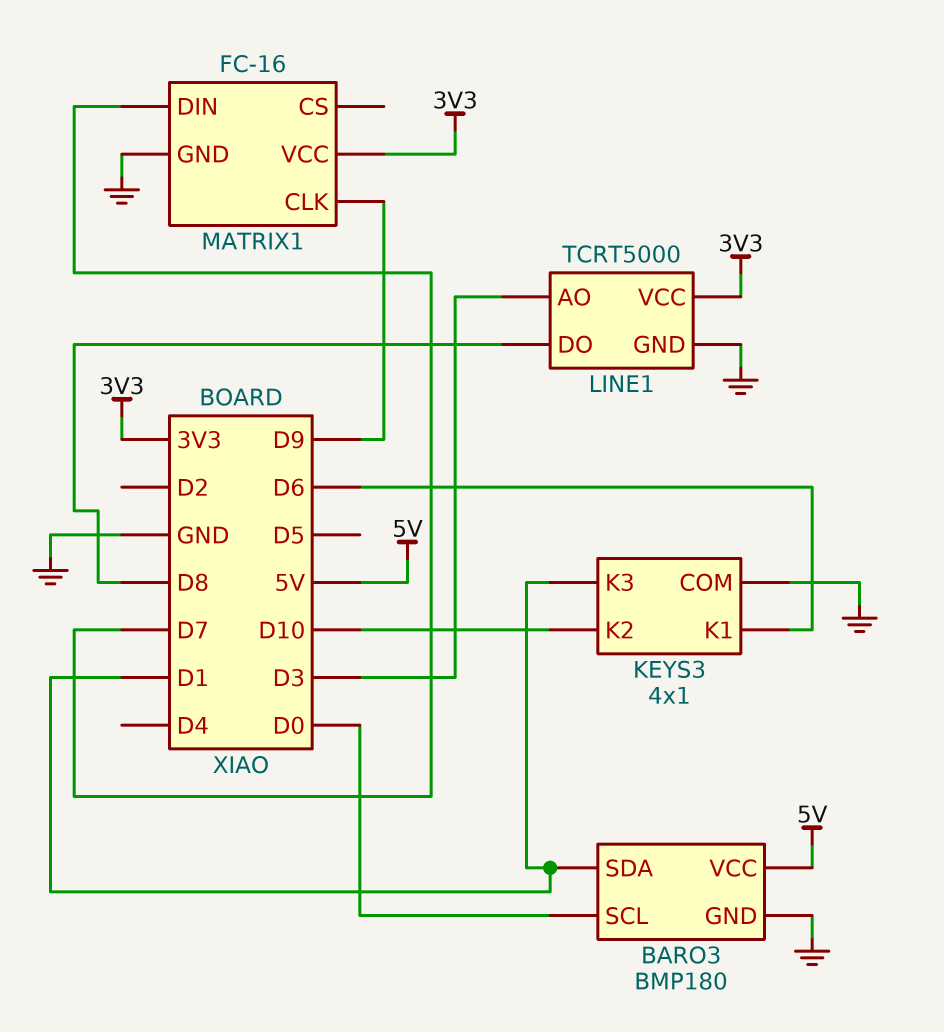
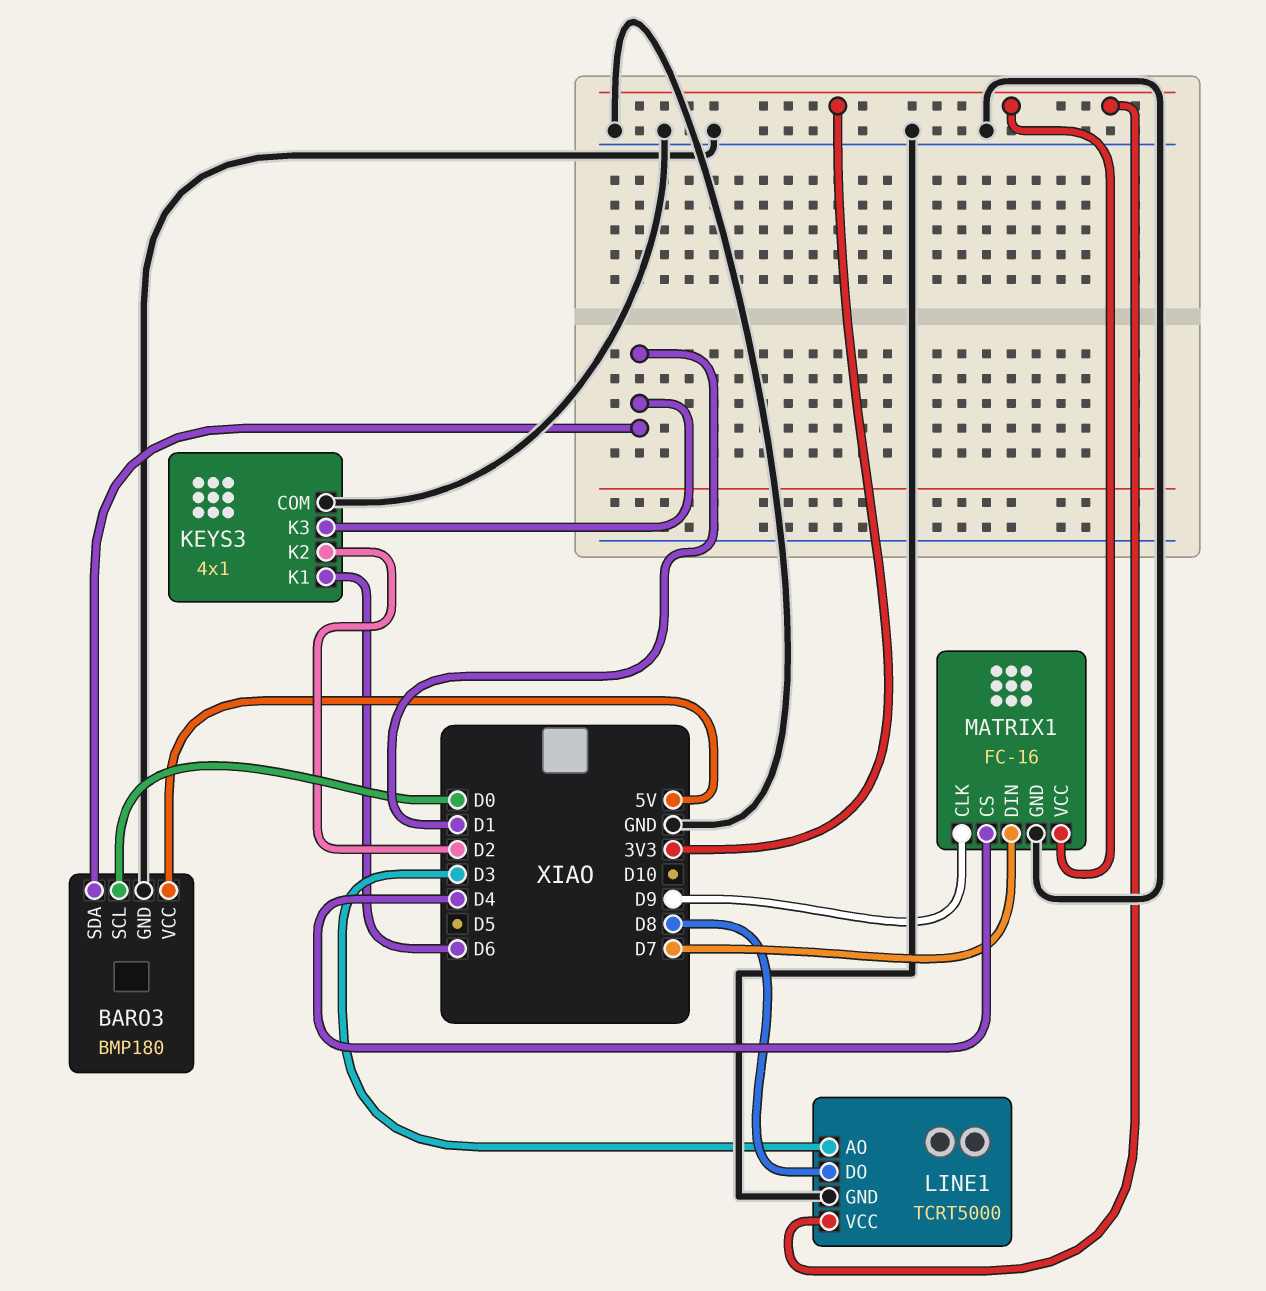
KEYS3 pin K2: D10 -> D2
MATRIX1 pin CS: none -> D4

